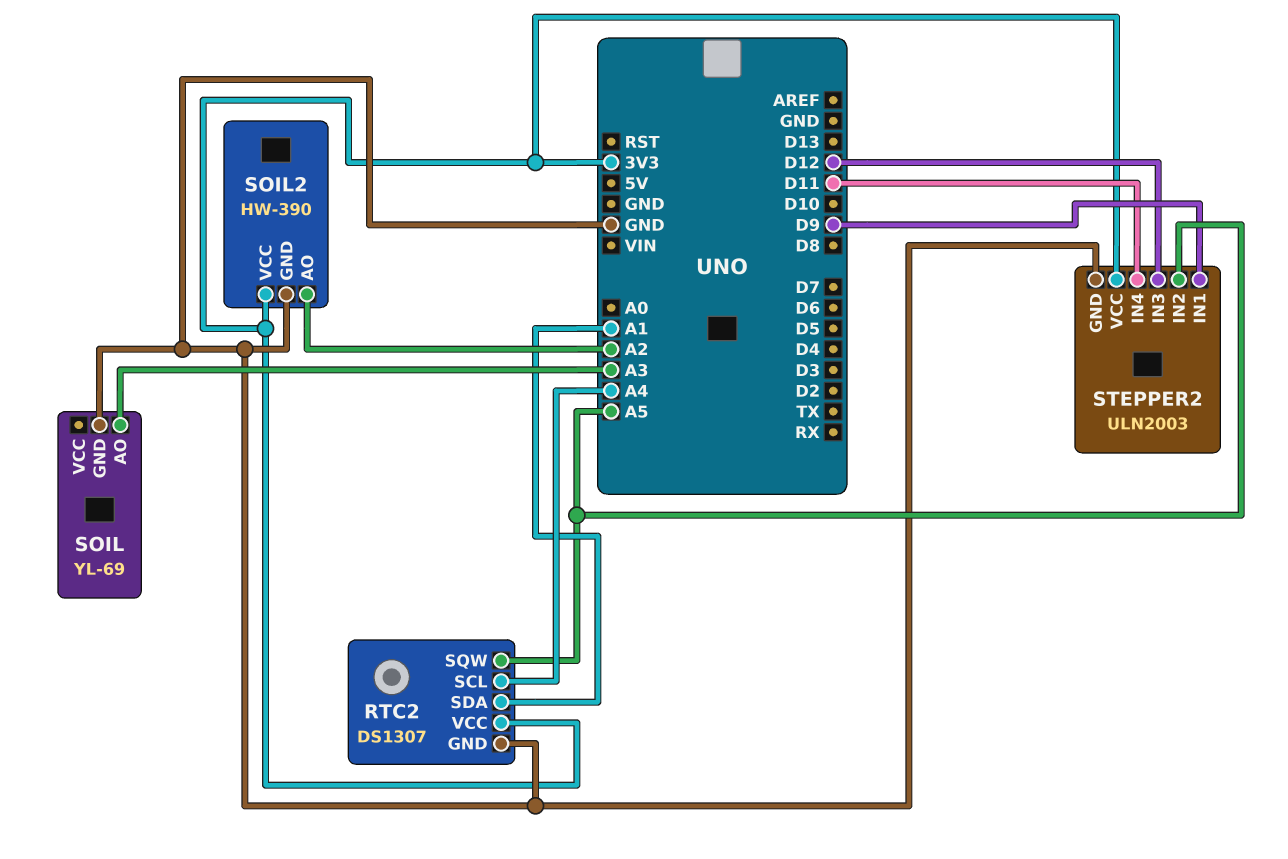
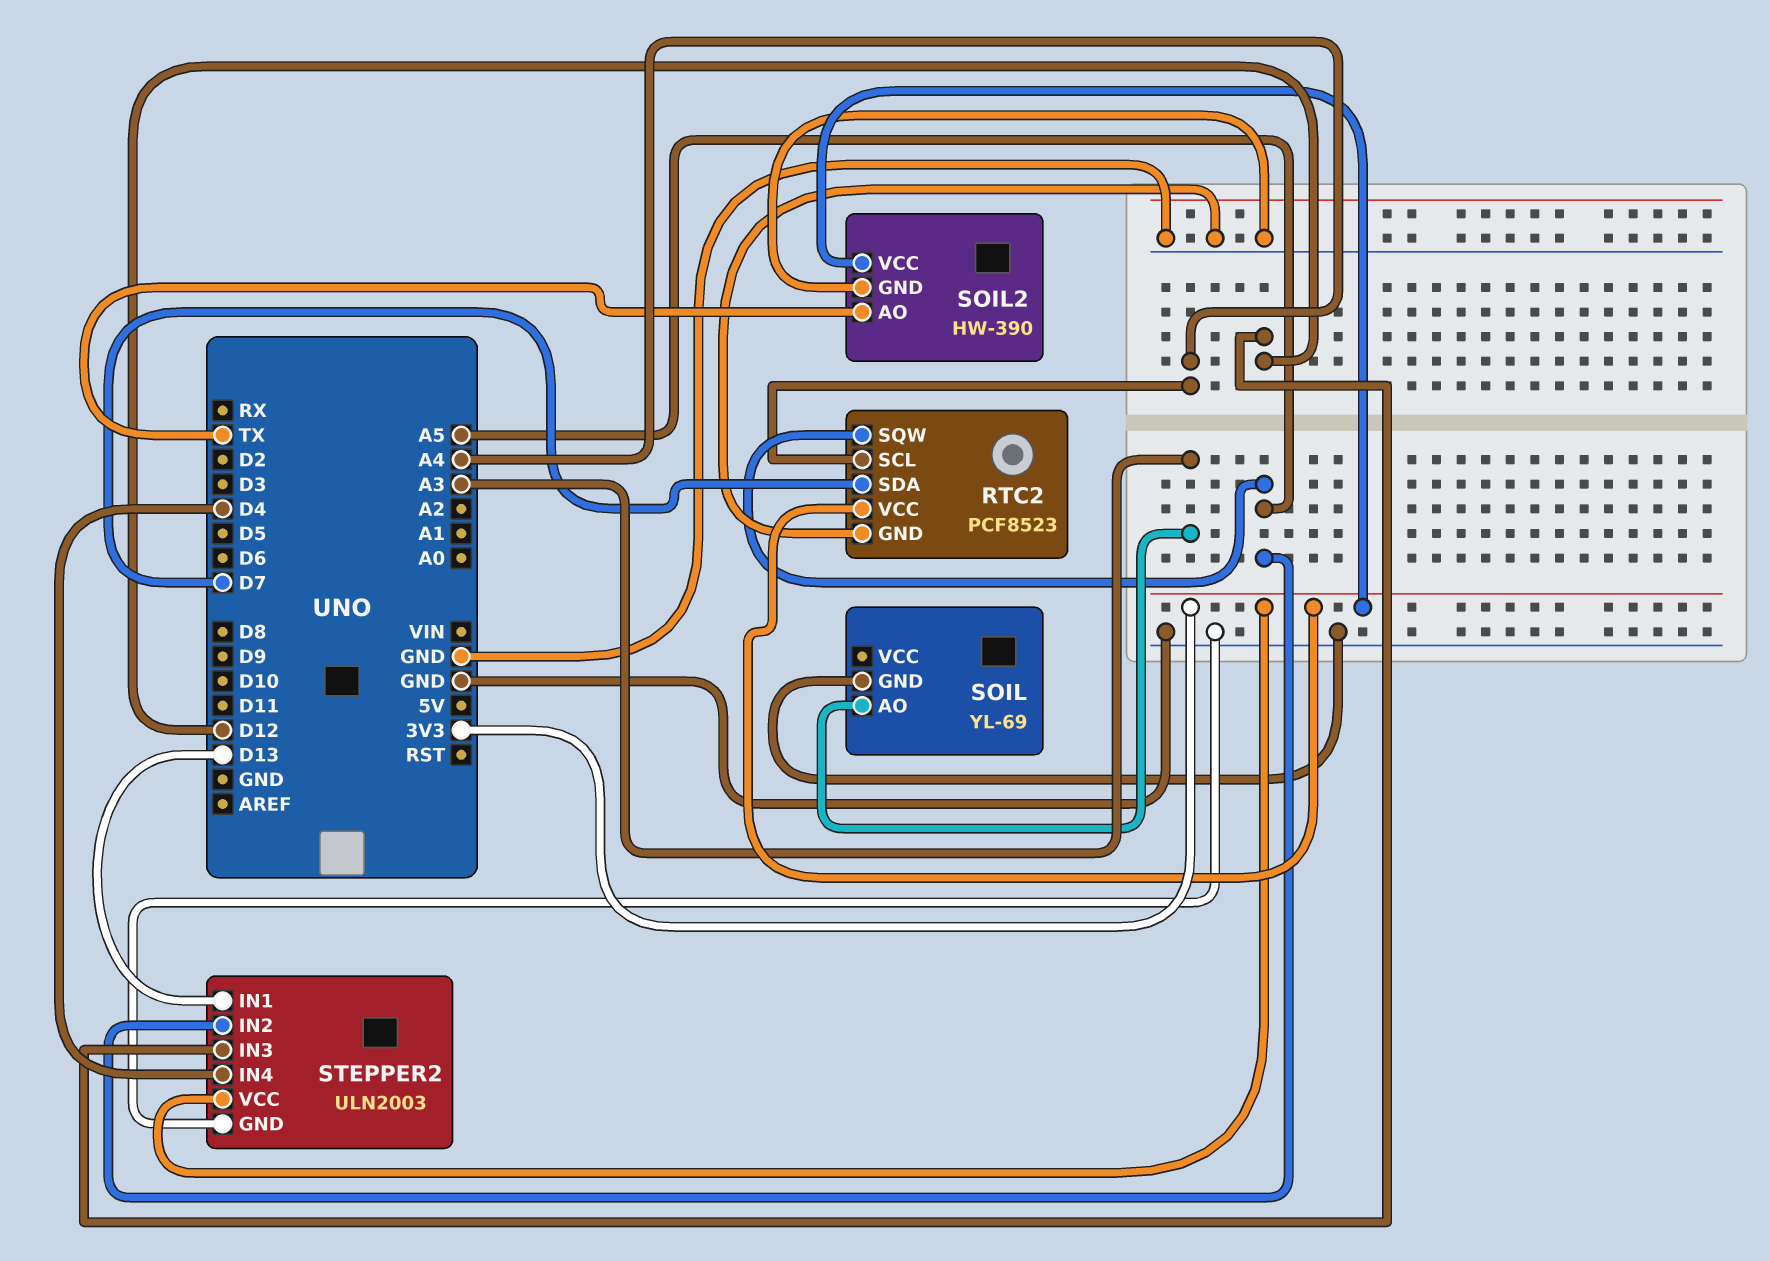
RTC2: DS1307 -> PCF8523
RTC2 pin SDA: A1 -> D7
SOIL2 pin AO: A2 -> TX
STEPPER2 pin IN1: D9 -> D13
STEPPER2 pin IN4: D11 -> D4

